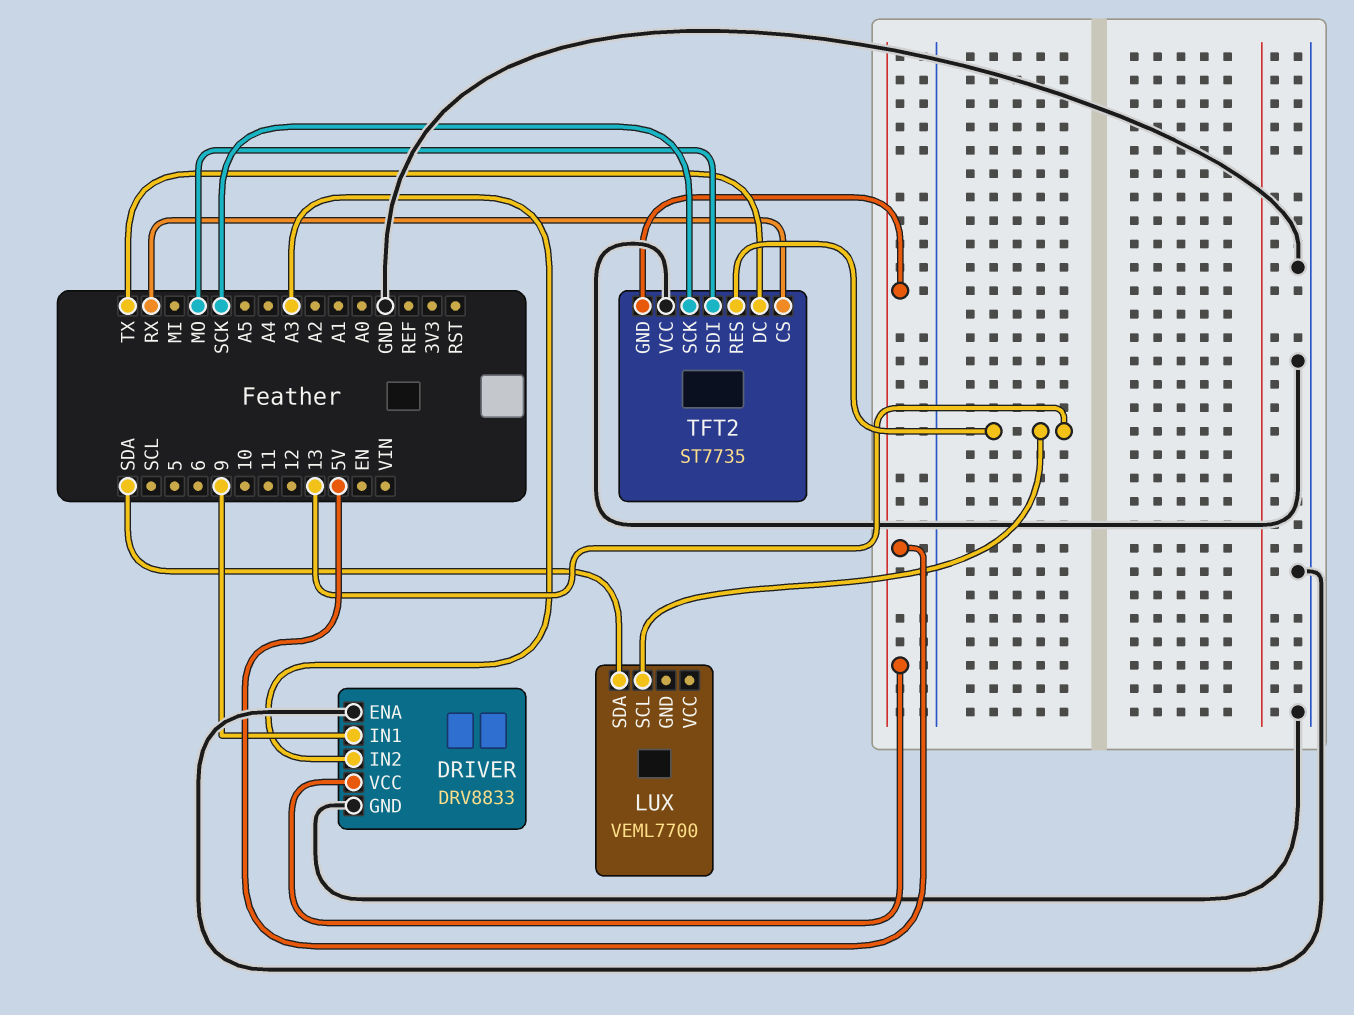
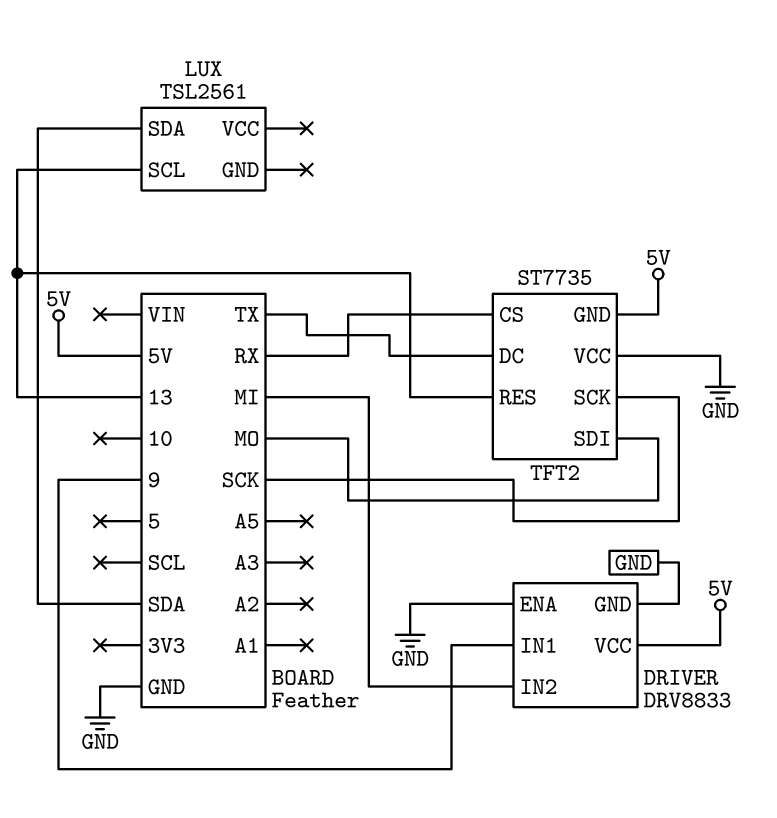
DRIVER pin IN2: A3 -> MI
LUX: VEML7700 -> TSL2561

